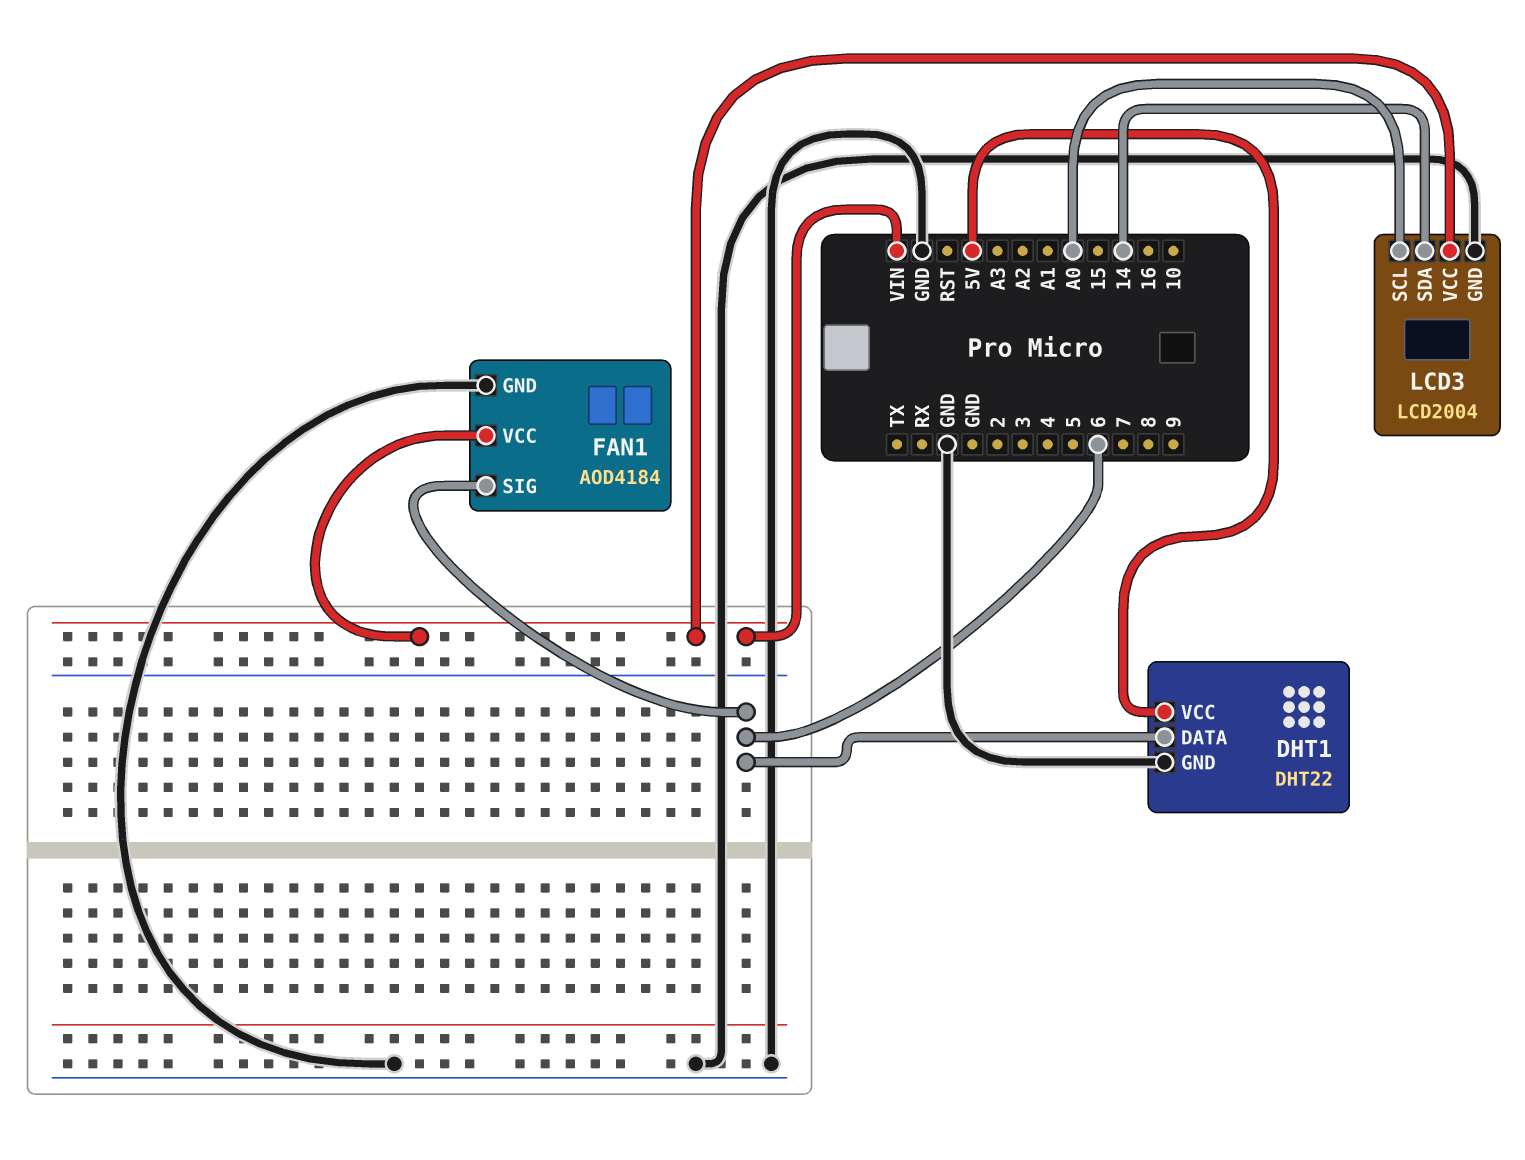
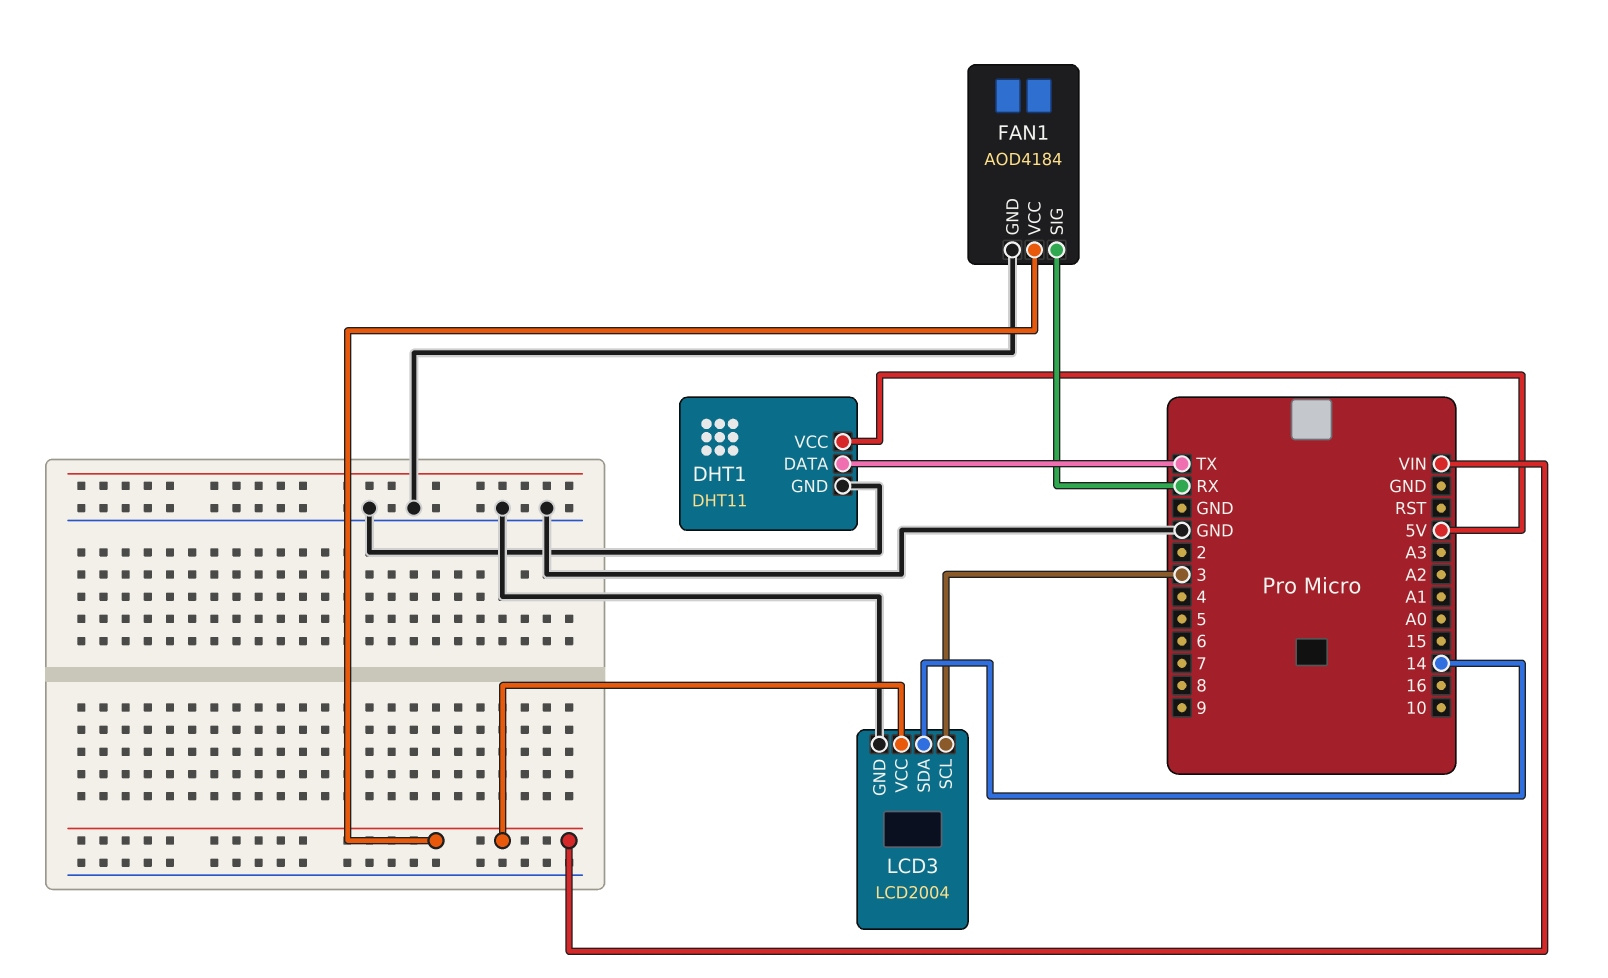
DHT1: DHT22 -> DHT11
DHT1 pin DATA: 6 -> TX
FAN1 pin SIG: 6 -> RX
LCD3 pin SCL: A0 -> 3

